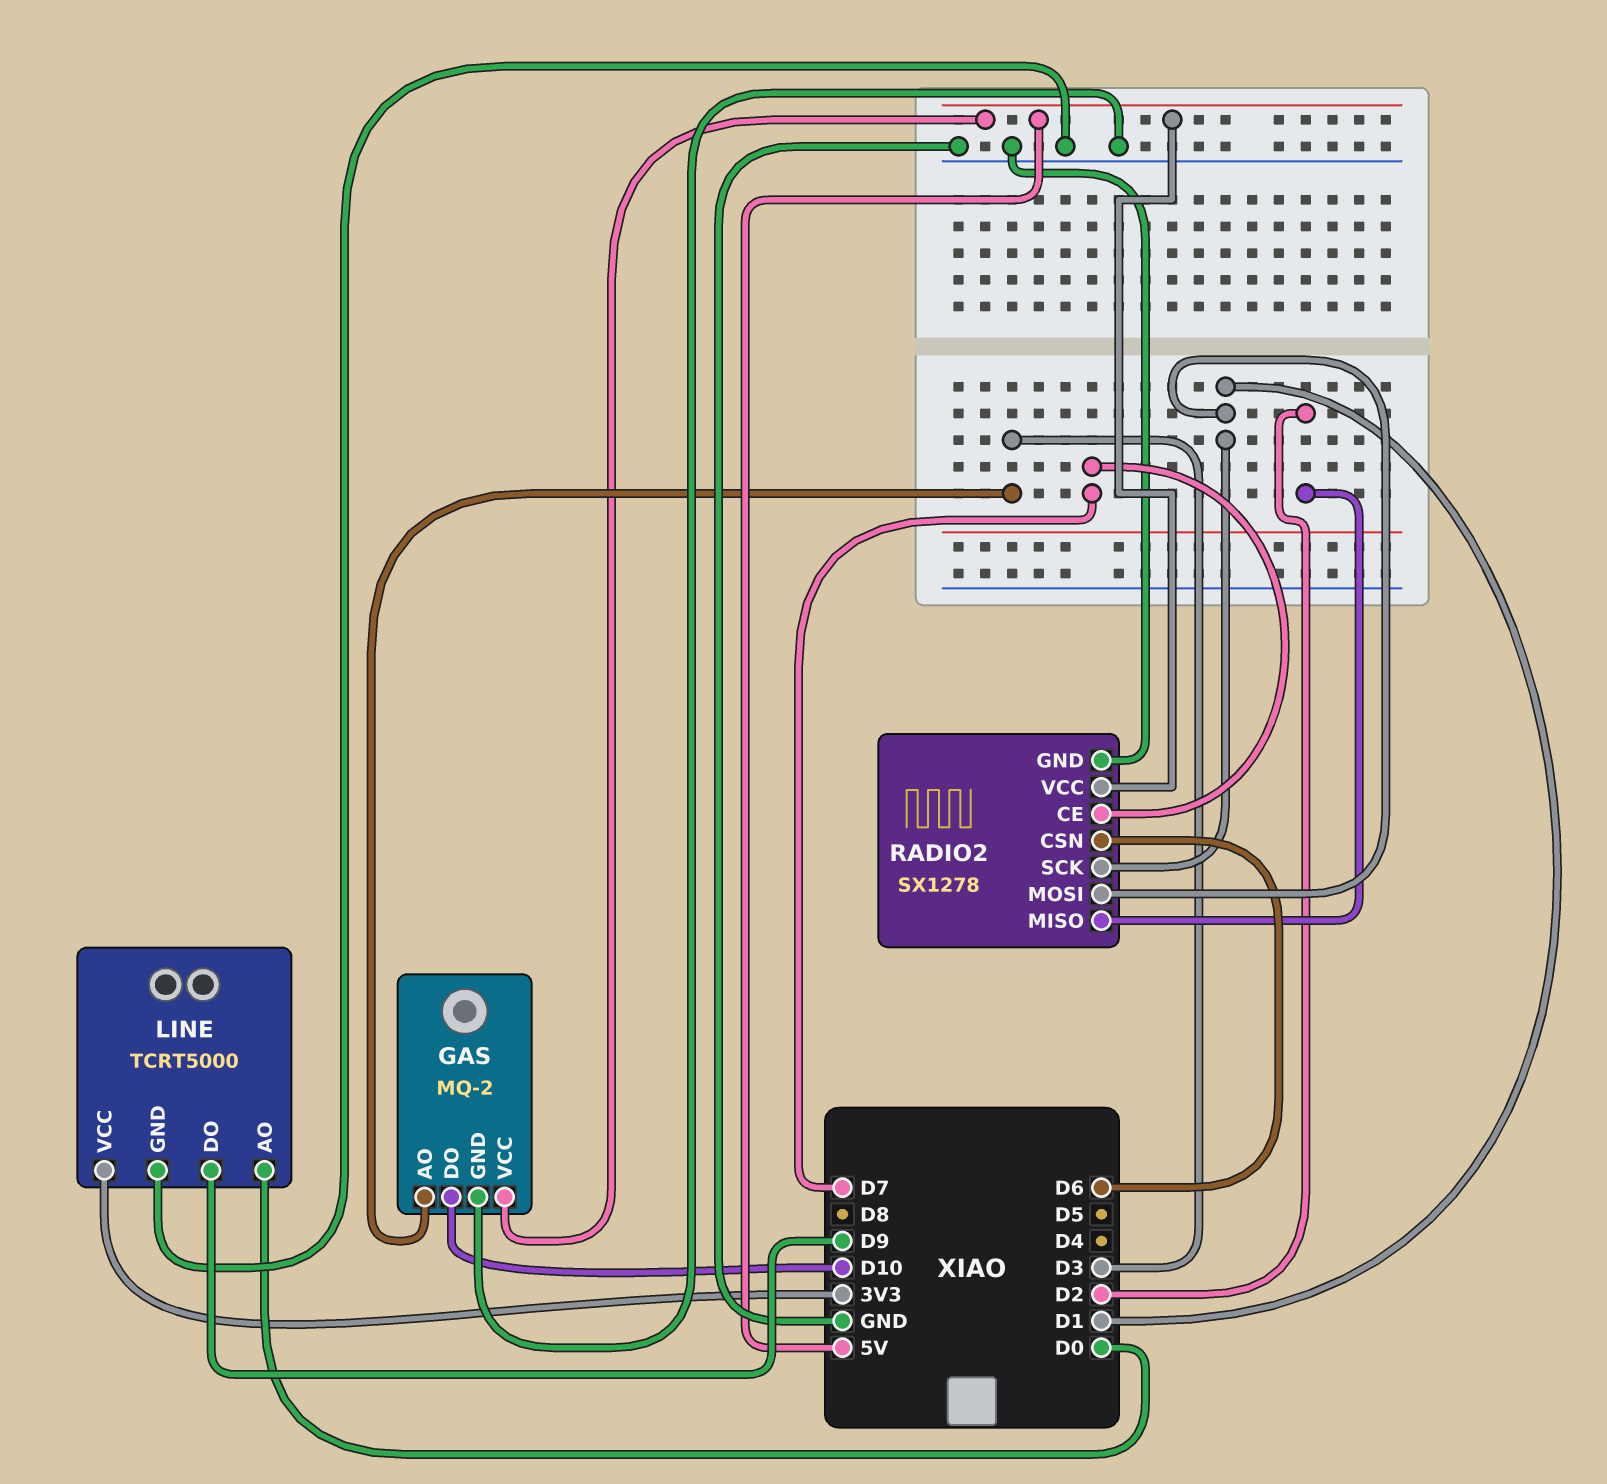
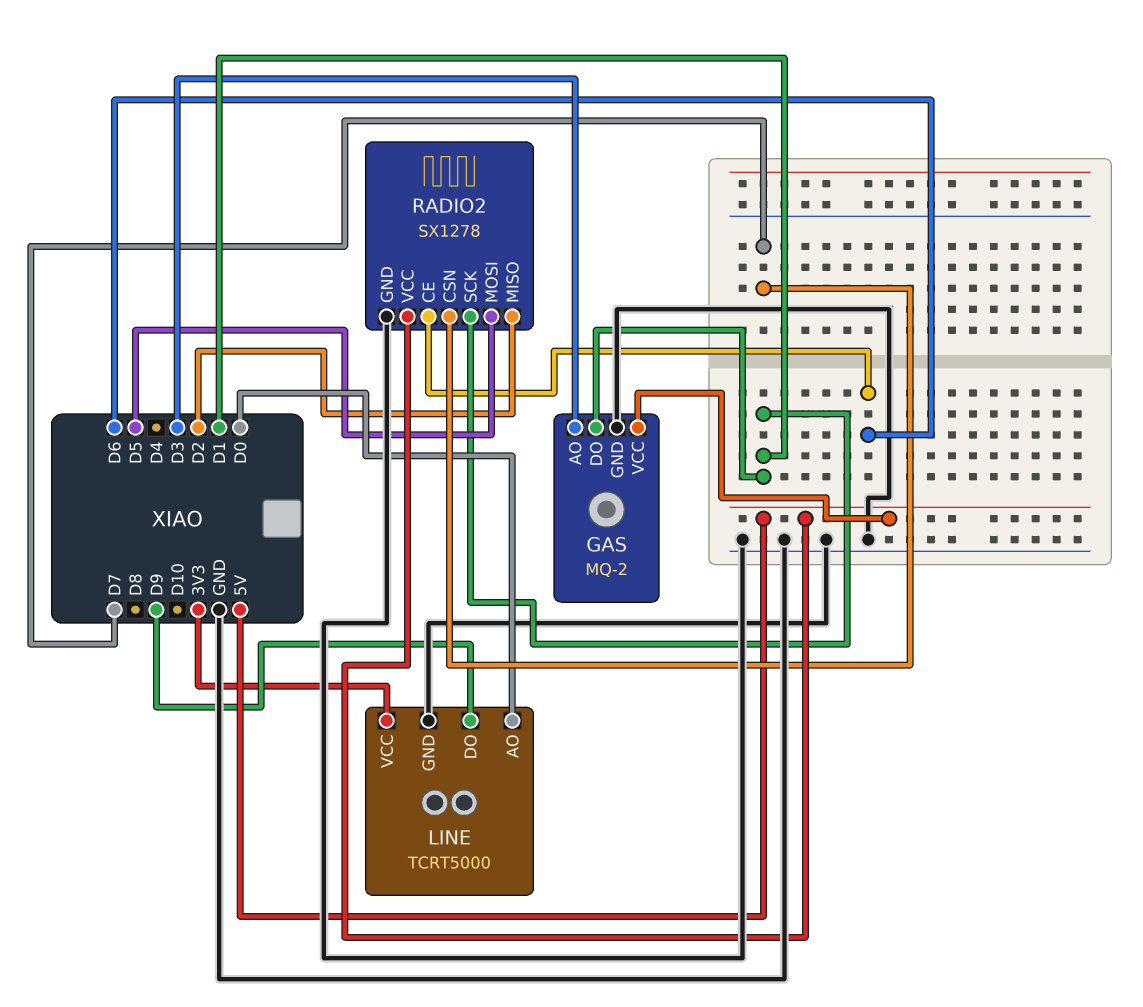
GAS pin DO: D10 -> D1
RADIO2 pin CE: D7 -> D6
RADIO2 pin CSN: D6 -> D7
RADIO2 pin MOSI: D1 -> D5

